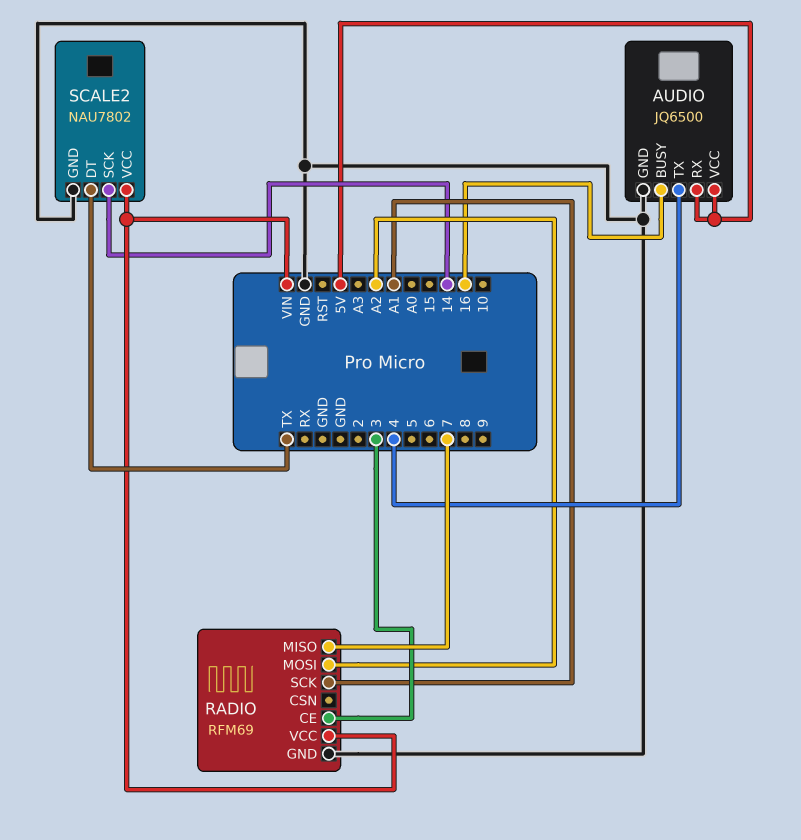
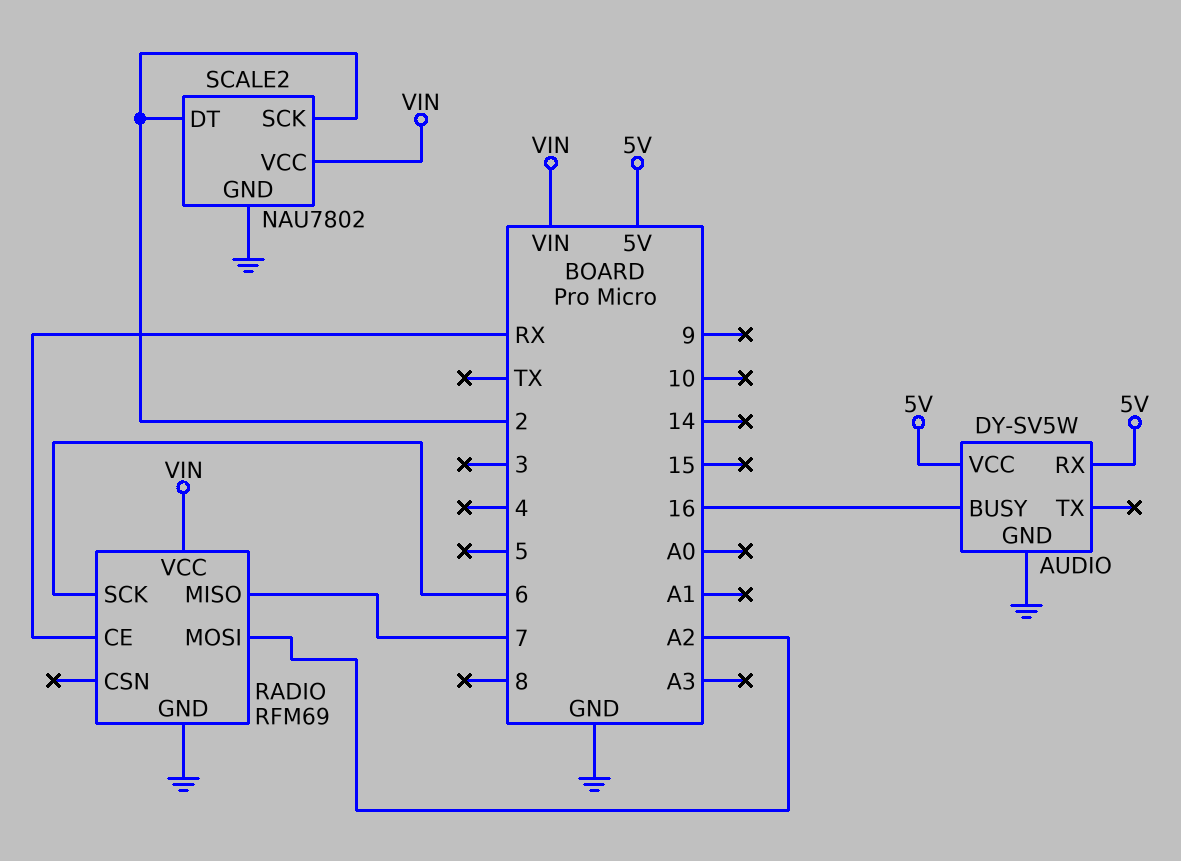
AUDIO: JQ6500 -> DY-SV5W
AUDIO pin TX: 4 -> none
RADIO pin CE: 3 -> RX
RADIO pin SCK: A1 -> 6
SCALE2 pin DT: TX -> 2
SCALE2 pin SCK: 14 -> 2

